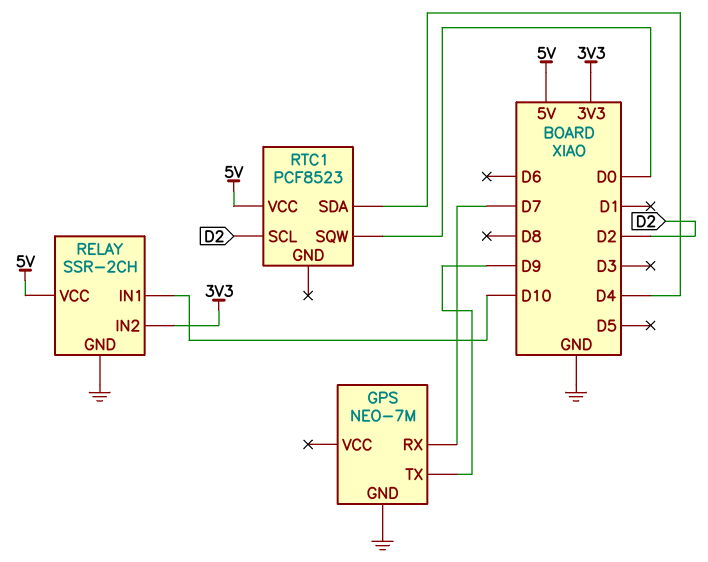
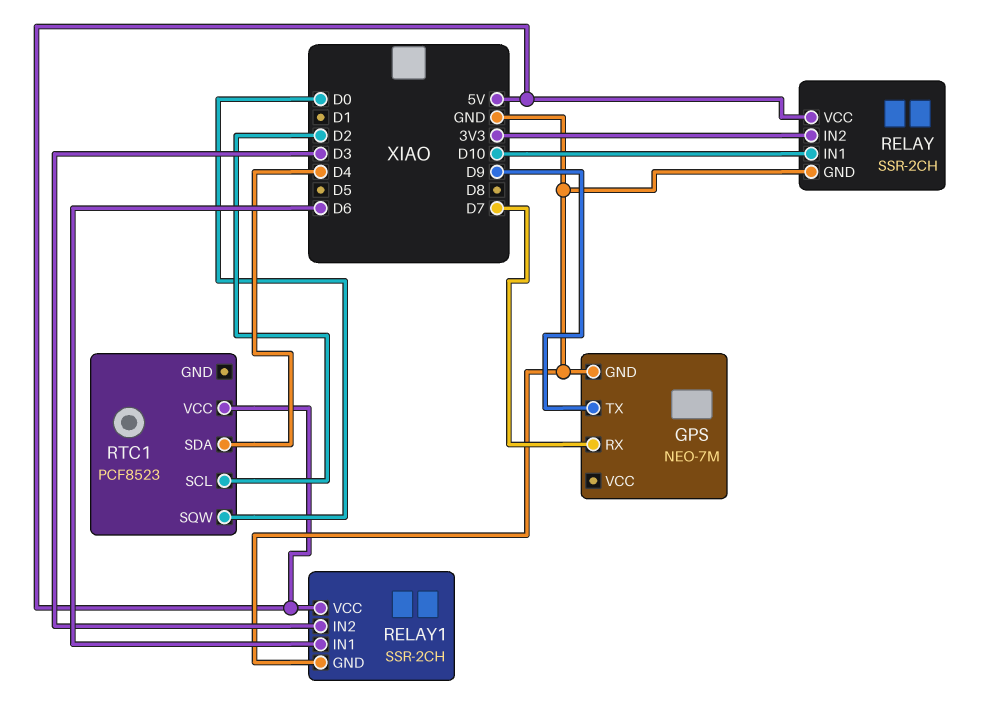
RELAY1: none -> SSR-2CH
RELAY1 pin GND: none -> GND
RELAY1 pin IN1: none -> D6
RELAY1 pin IN2: none -> D3
RELAY1 pin VCC: none -> 5V

